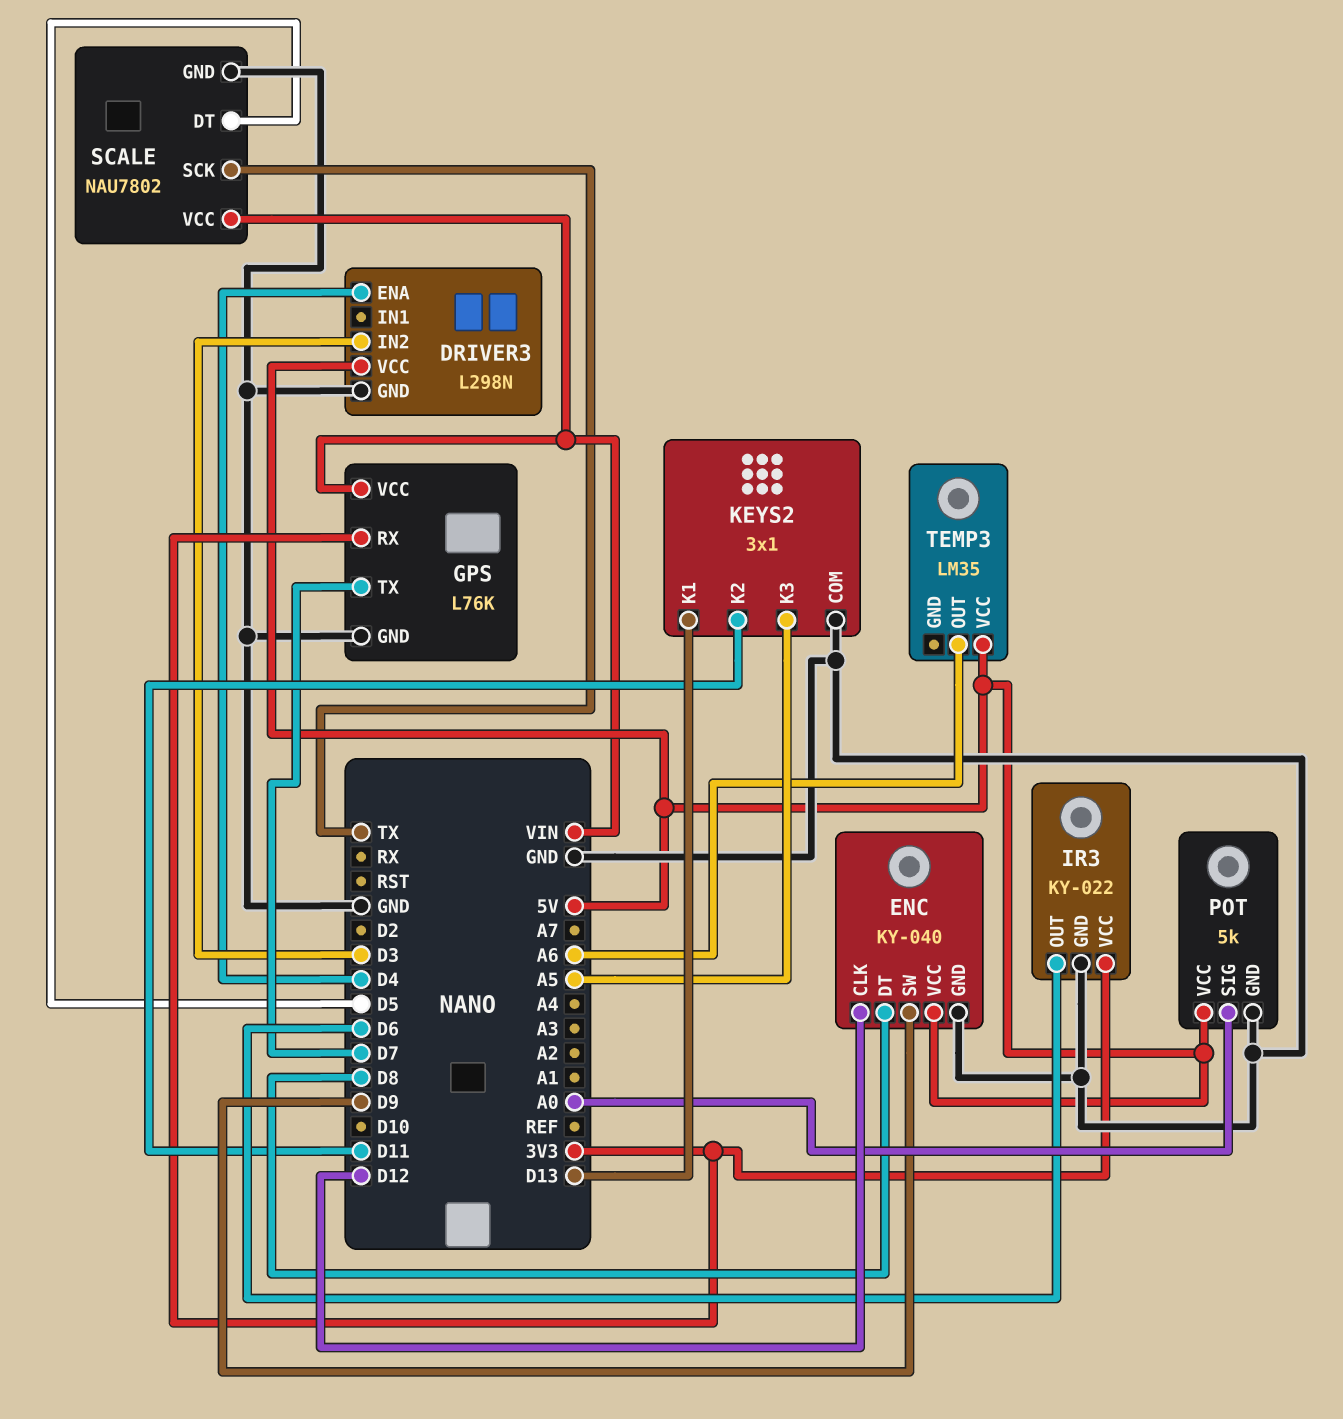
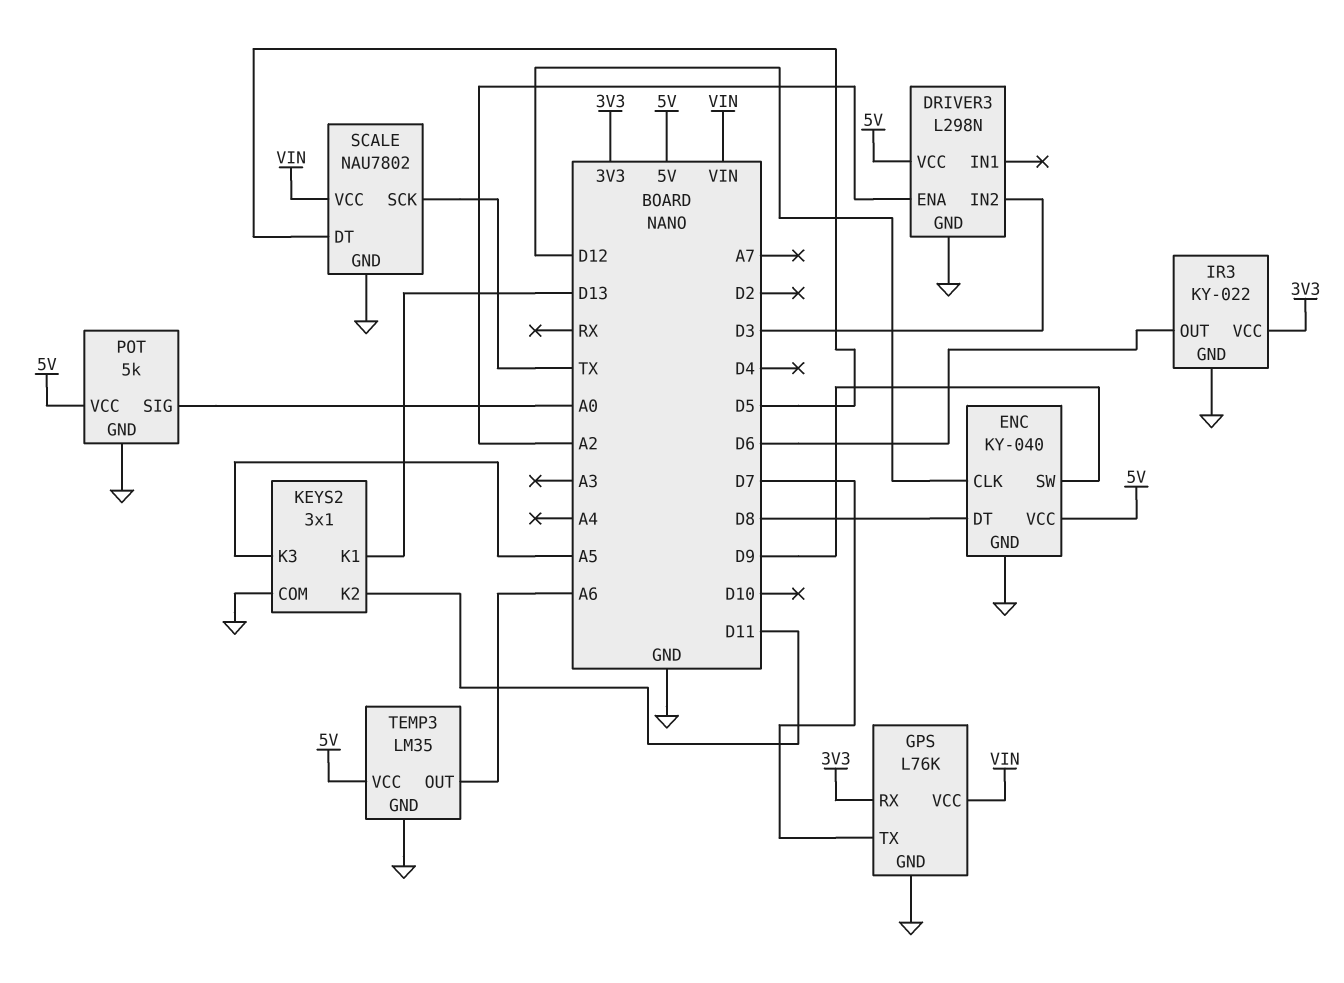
DRIVER3 pin ENA: D4 -> A2
TEMP3 pin GND: none -> GND

